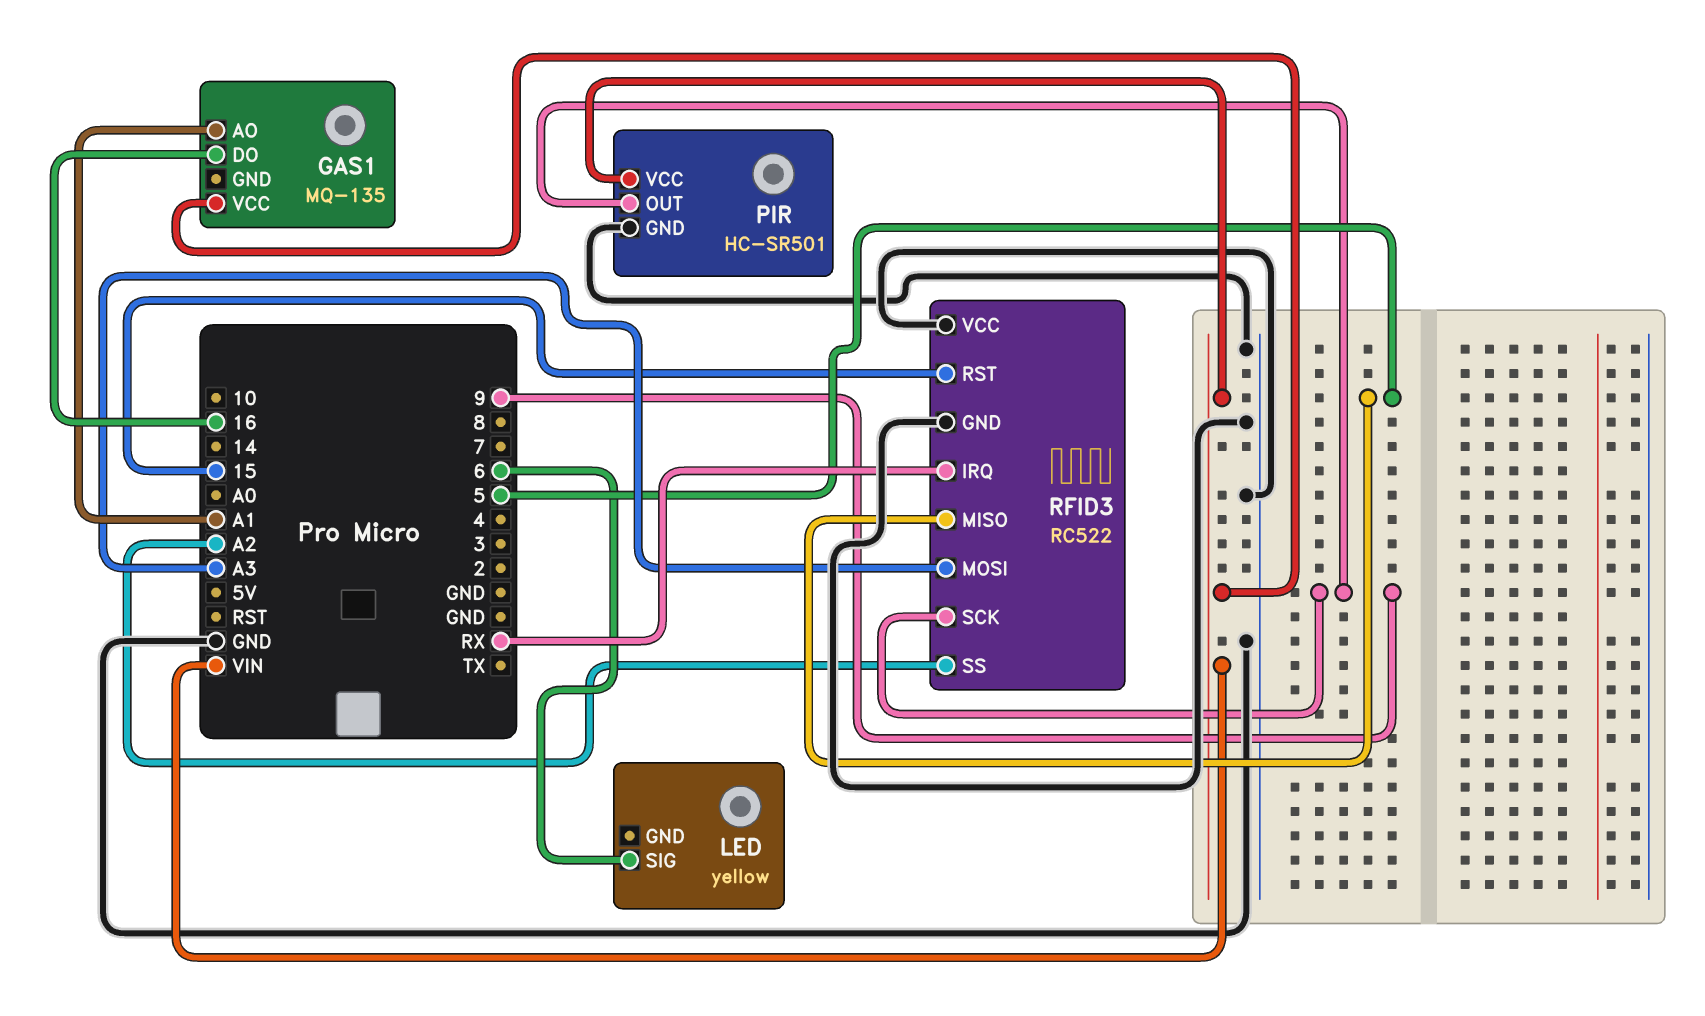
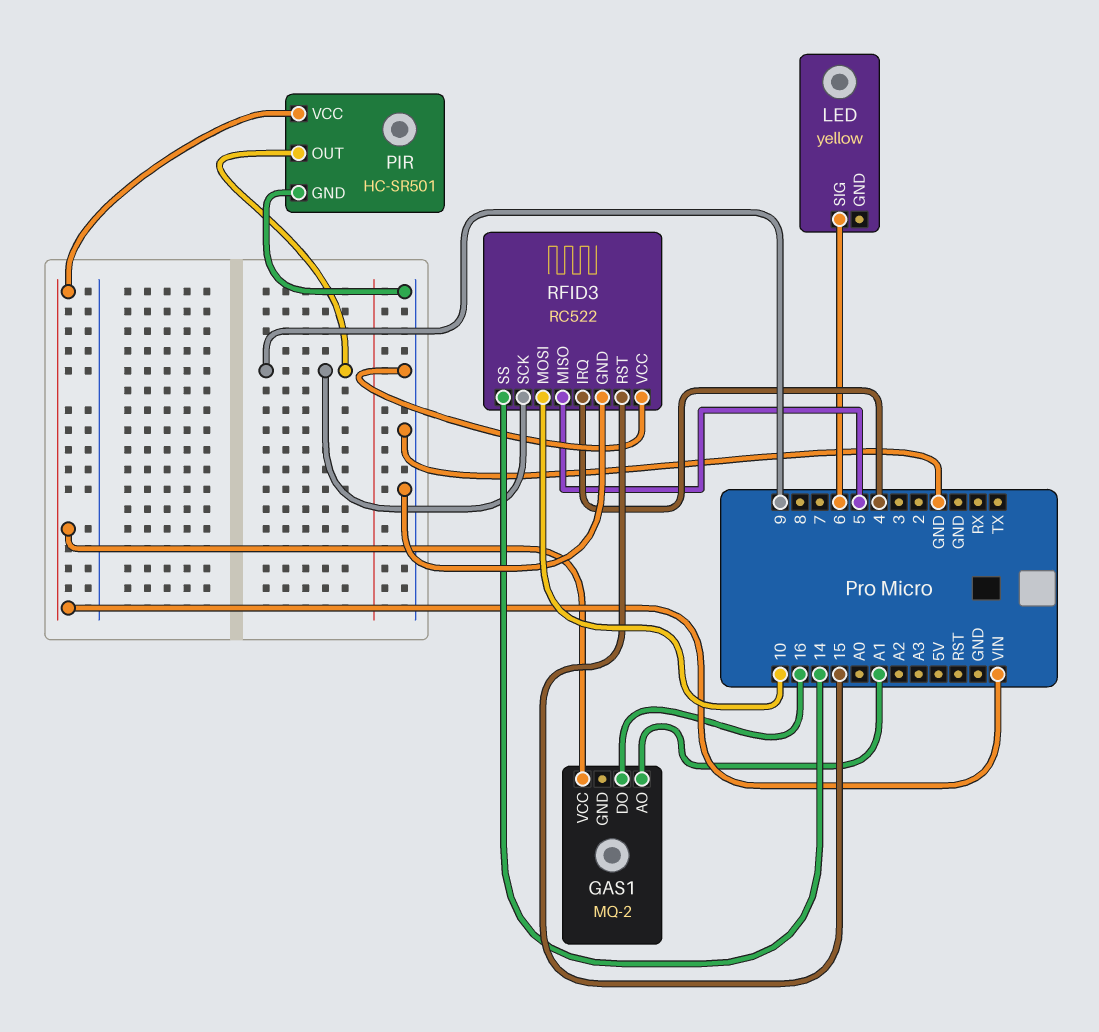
GAS1: MQ-135 -> MQ-2
RFID3 pin IRQ: RX -> 4
RFID3 pin MOSI: A3 -> 10
RFID3 pin SS: A2 -> 14

